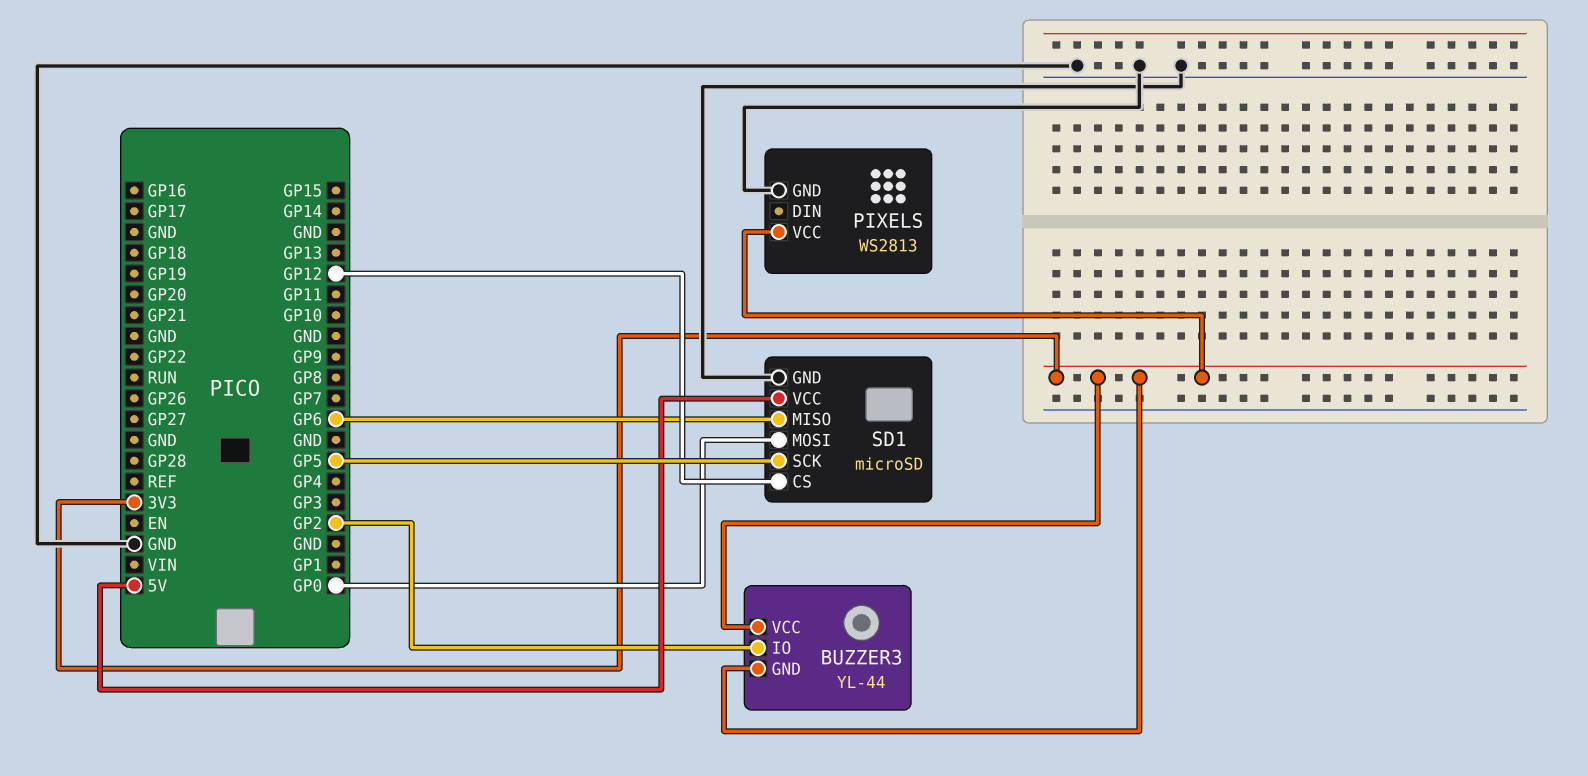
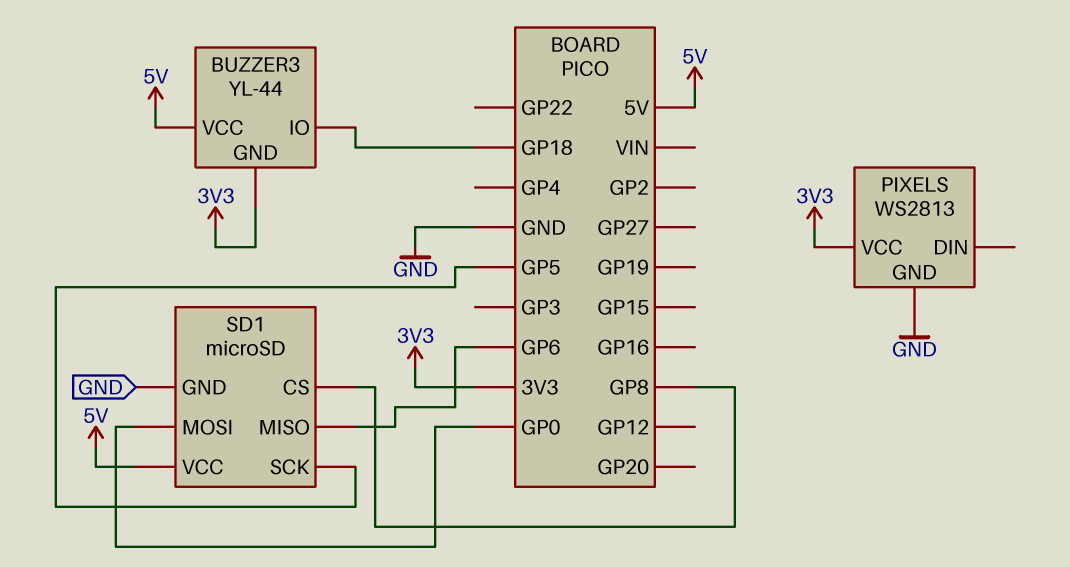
BUZZER3 pin IO: GP2 -> GP18
BUZZER3 pin VCC: 3V3 -> 5V
SD1 pin CS: GP12 -> GP8

